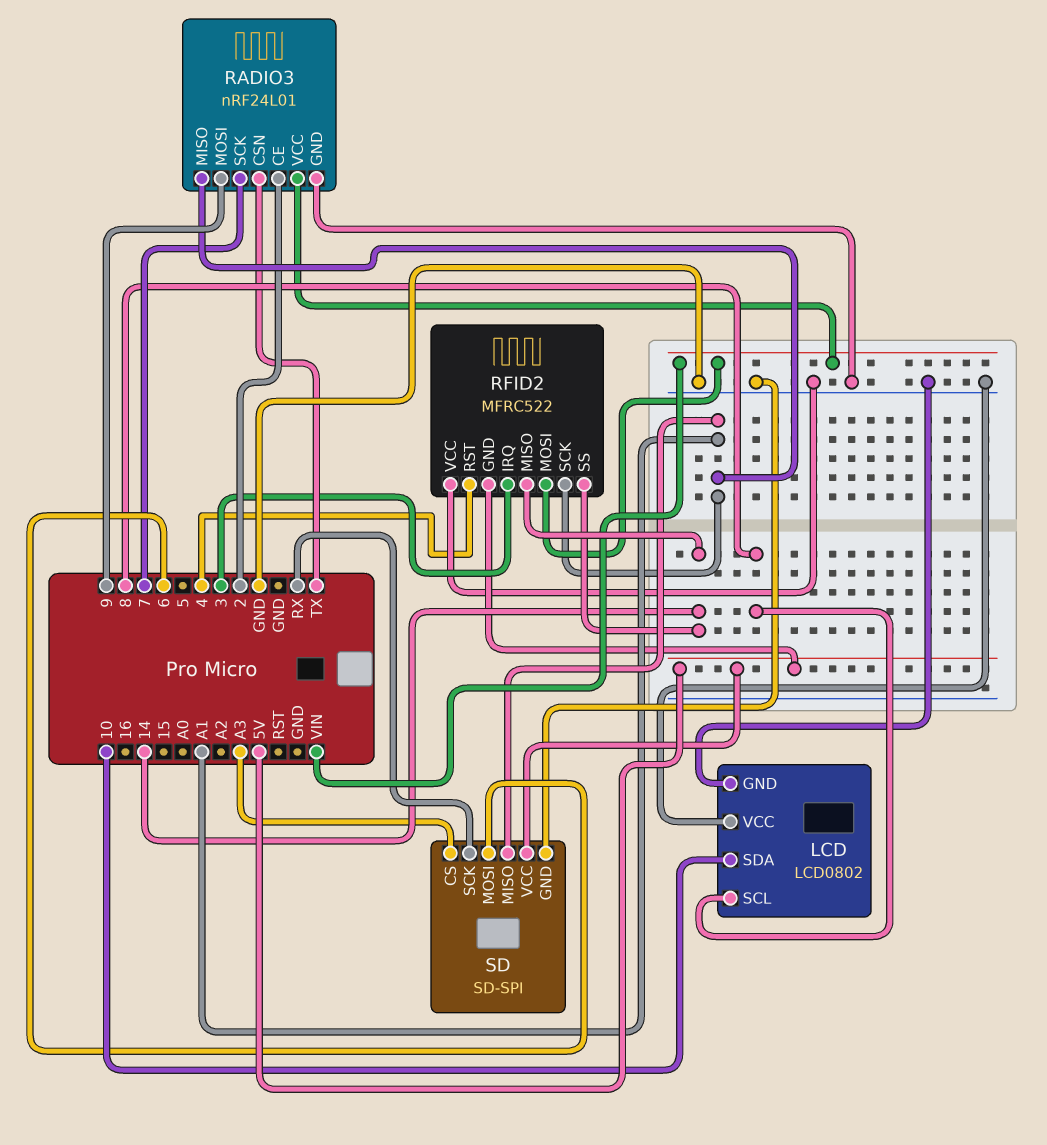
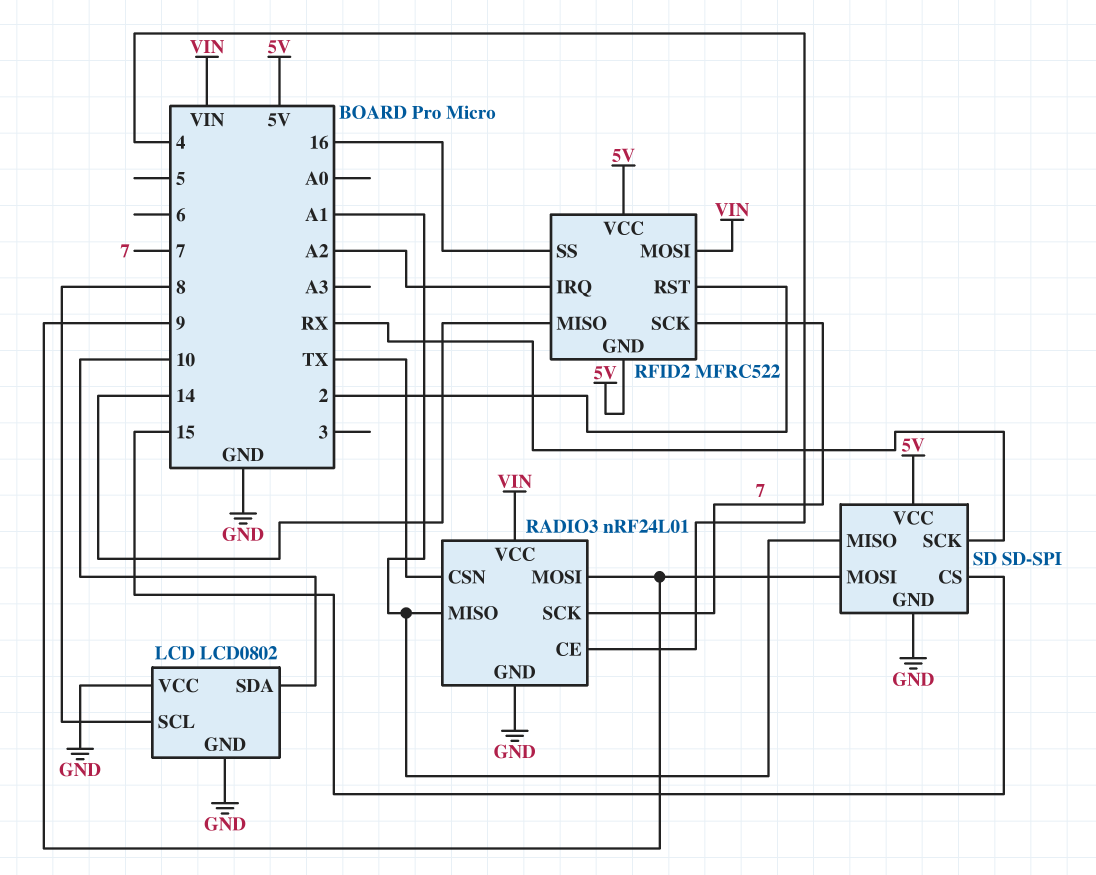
RADIO3 pin CE: 2 -> 4
RFID2 pin IRQ: 3 -> A2
RFID2 pin RST: 4 -> 2
RFID2 pin SCK: A1 -> 7
RFID2 pin SS: 14 -> 16
RFID2 pin VCC: GND -> 5V
SD pin CS: A3 -> 15
SD pin MOSI: 6 -> 9

